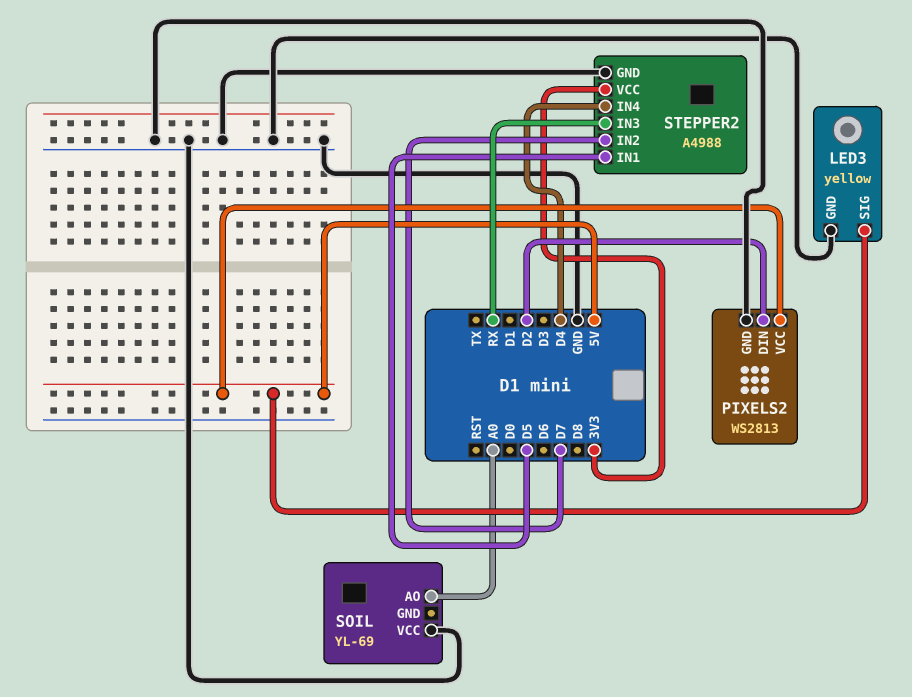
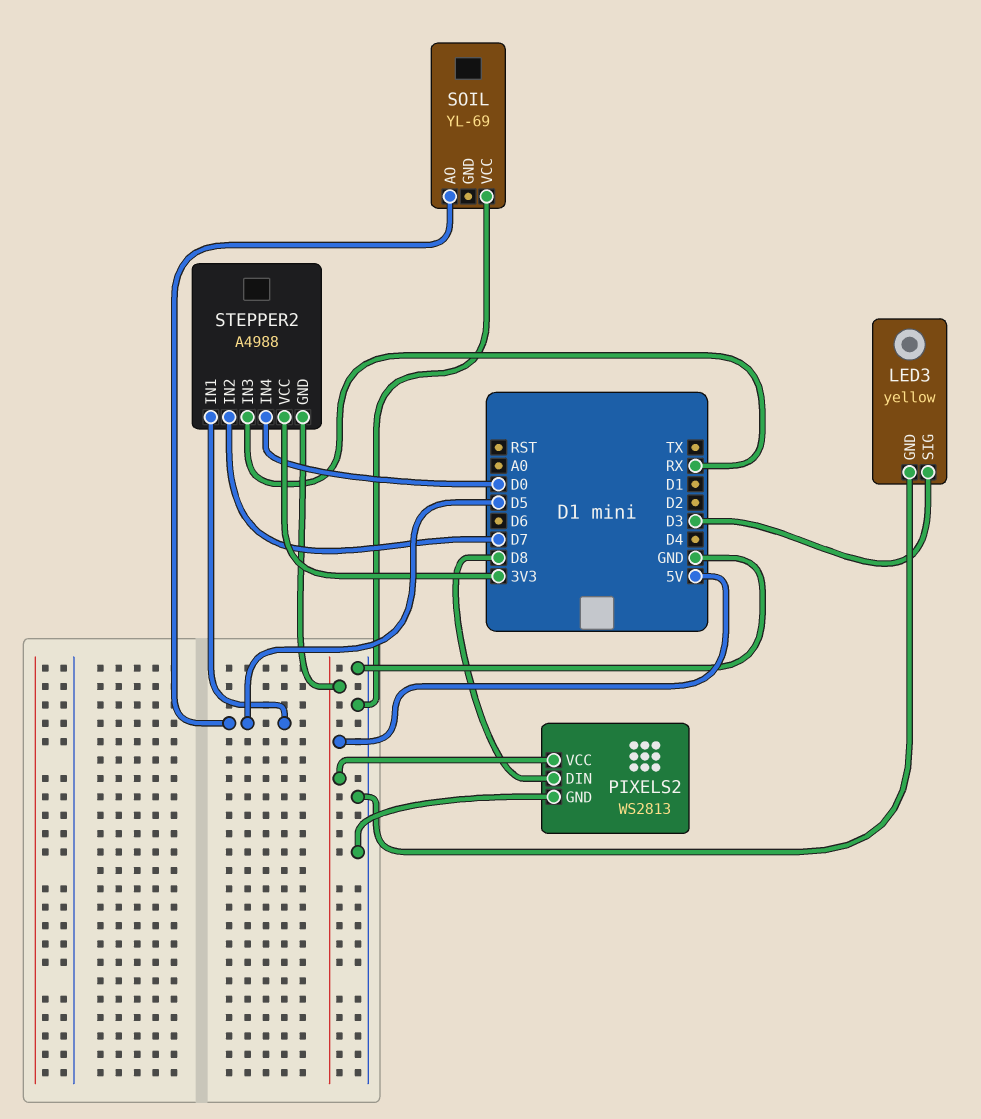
LED3 pin SIG: 5V -> D3
PIXELS2 pin DIN: D2 -> D8
SOIL pin AO: A0 -> D5
STEPPER2 pin GND: GND -> 5V
STEPPER2 pin IN4: D4 -> D0

